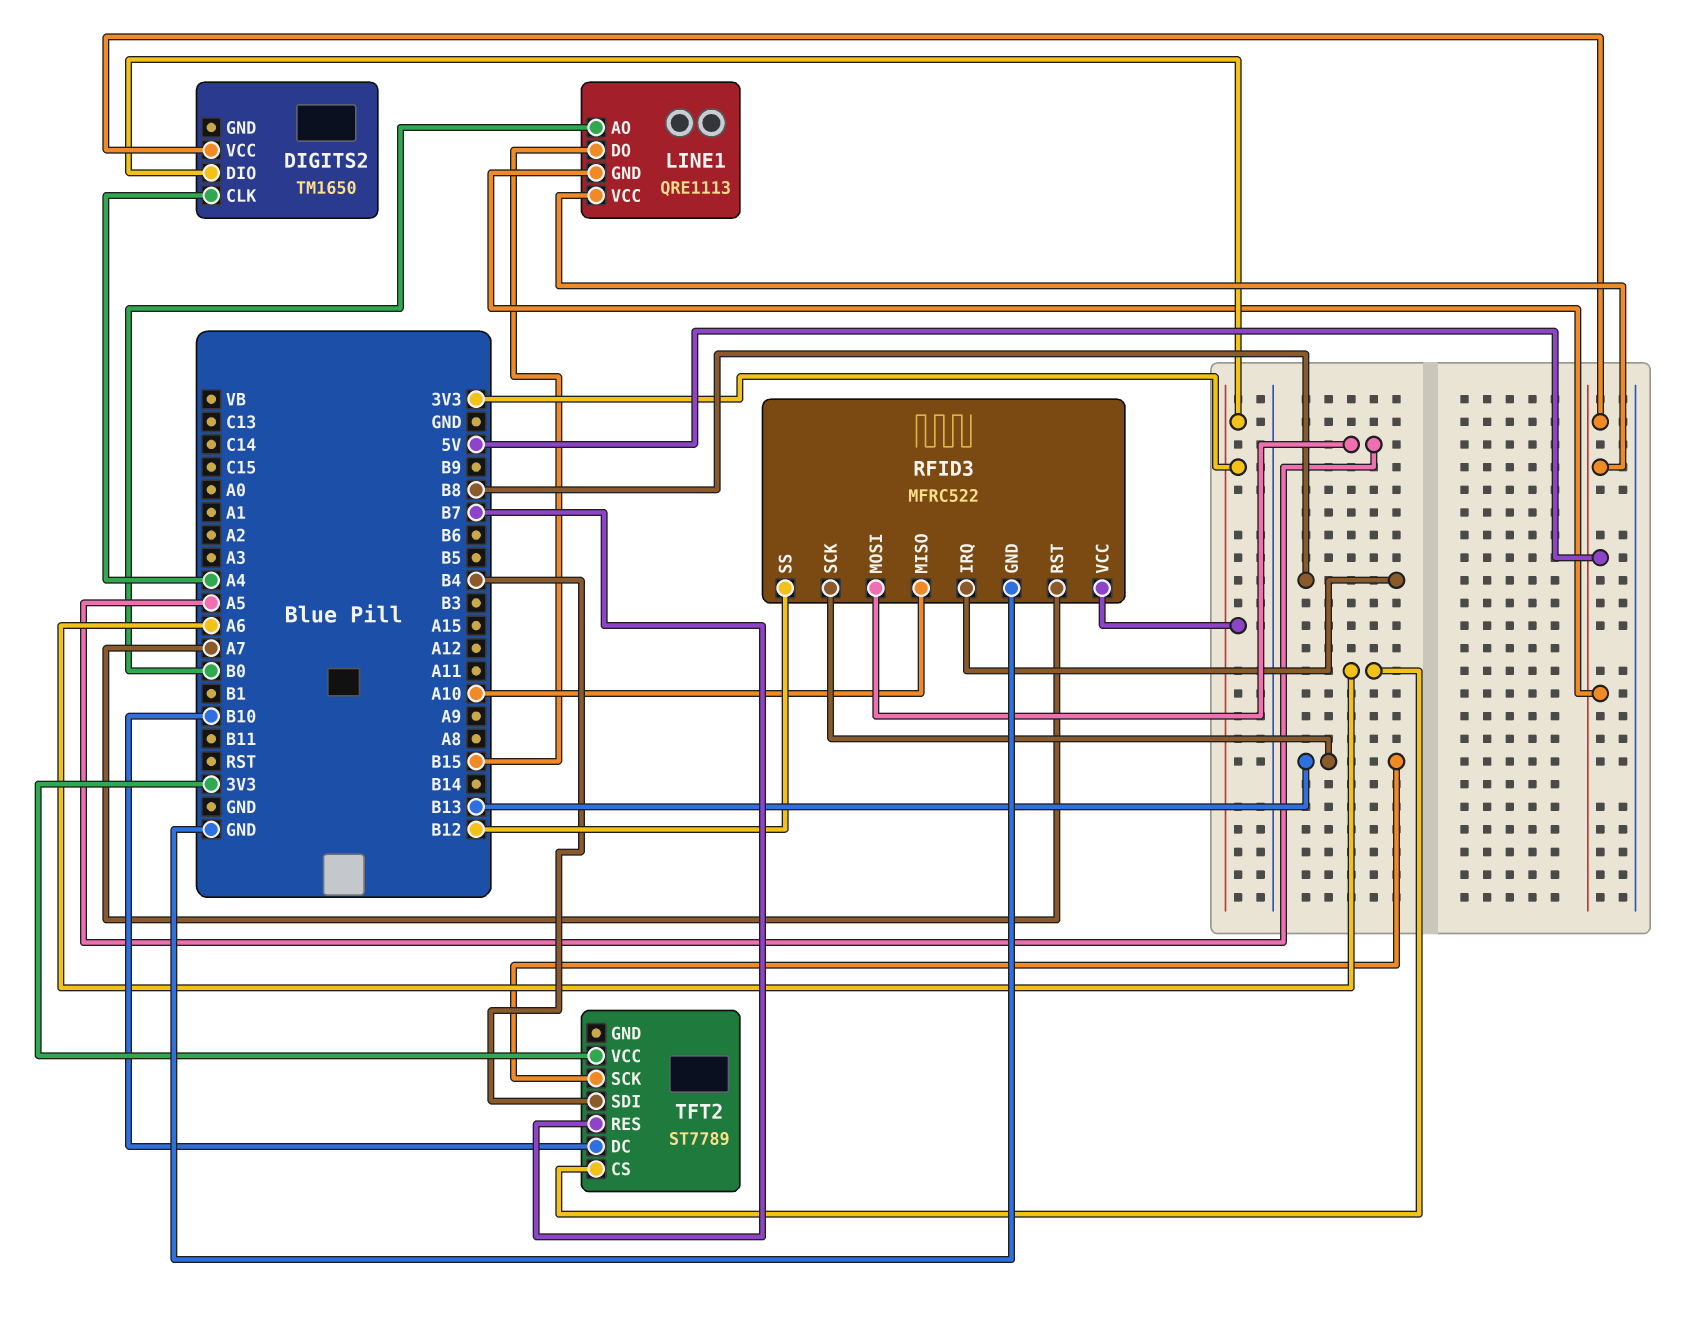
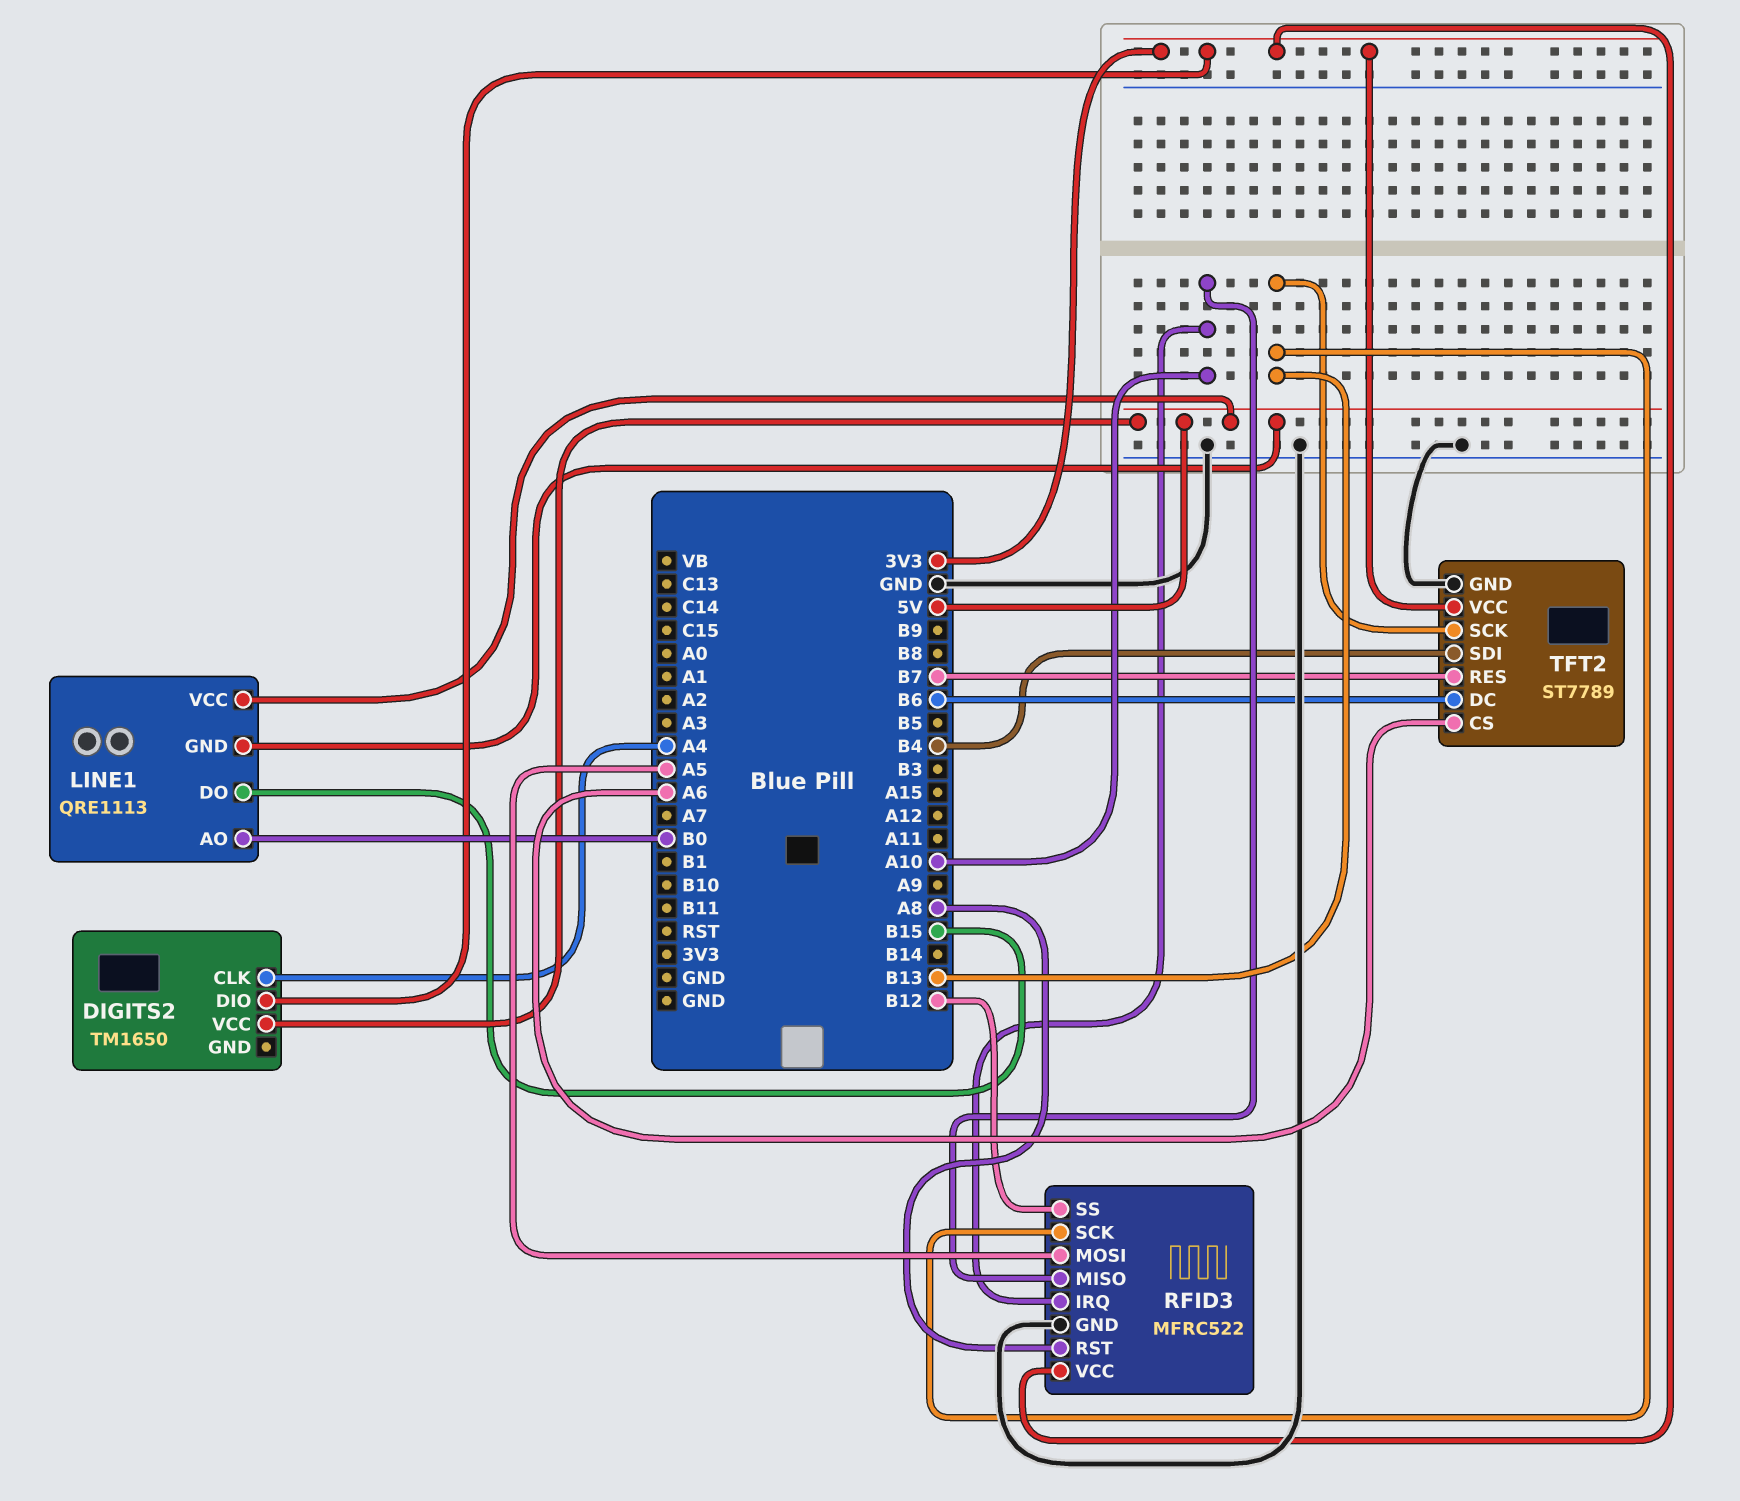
RFID3 pin IRQ: B8 -> A10
RFID3 pin RST: A7 -> A8
TFT2 pin DC: B10 -> B6
TFT2 pin GND: none -> GND

